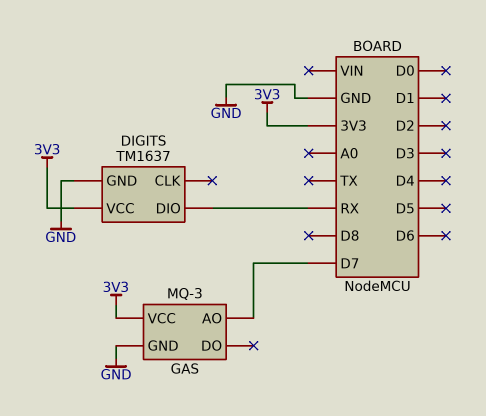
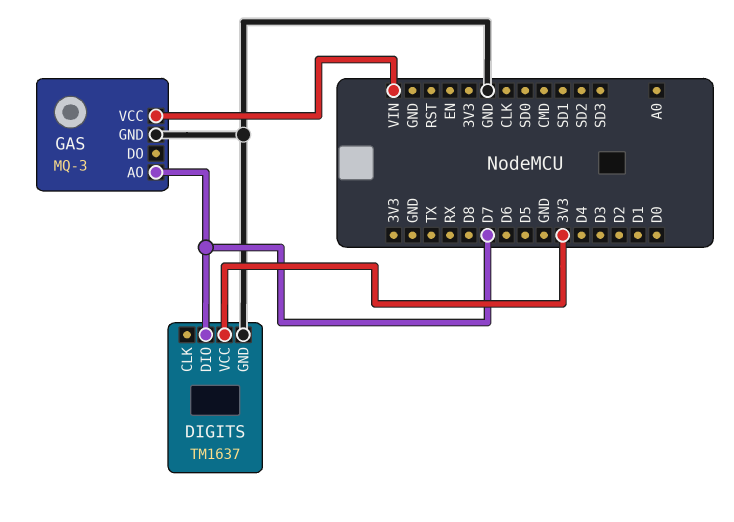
DIGITS pin DIO: RX -> D7
GAS pin VCC: 3V3 -> VIN

